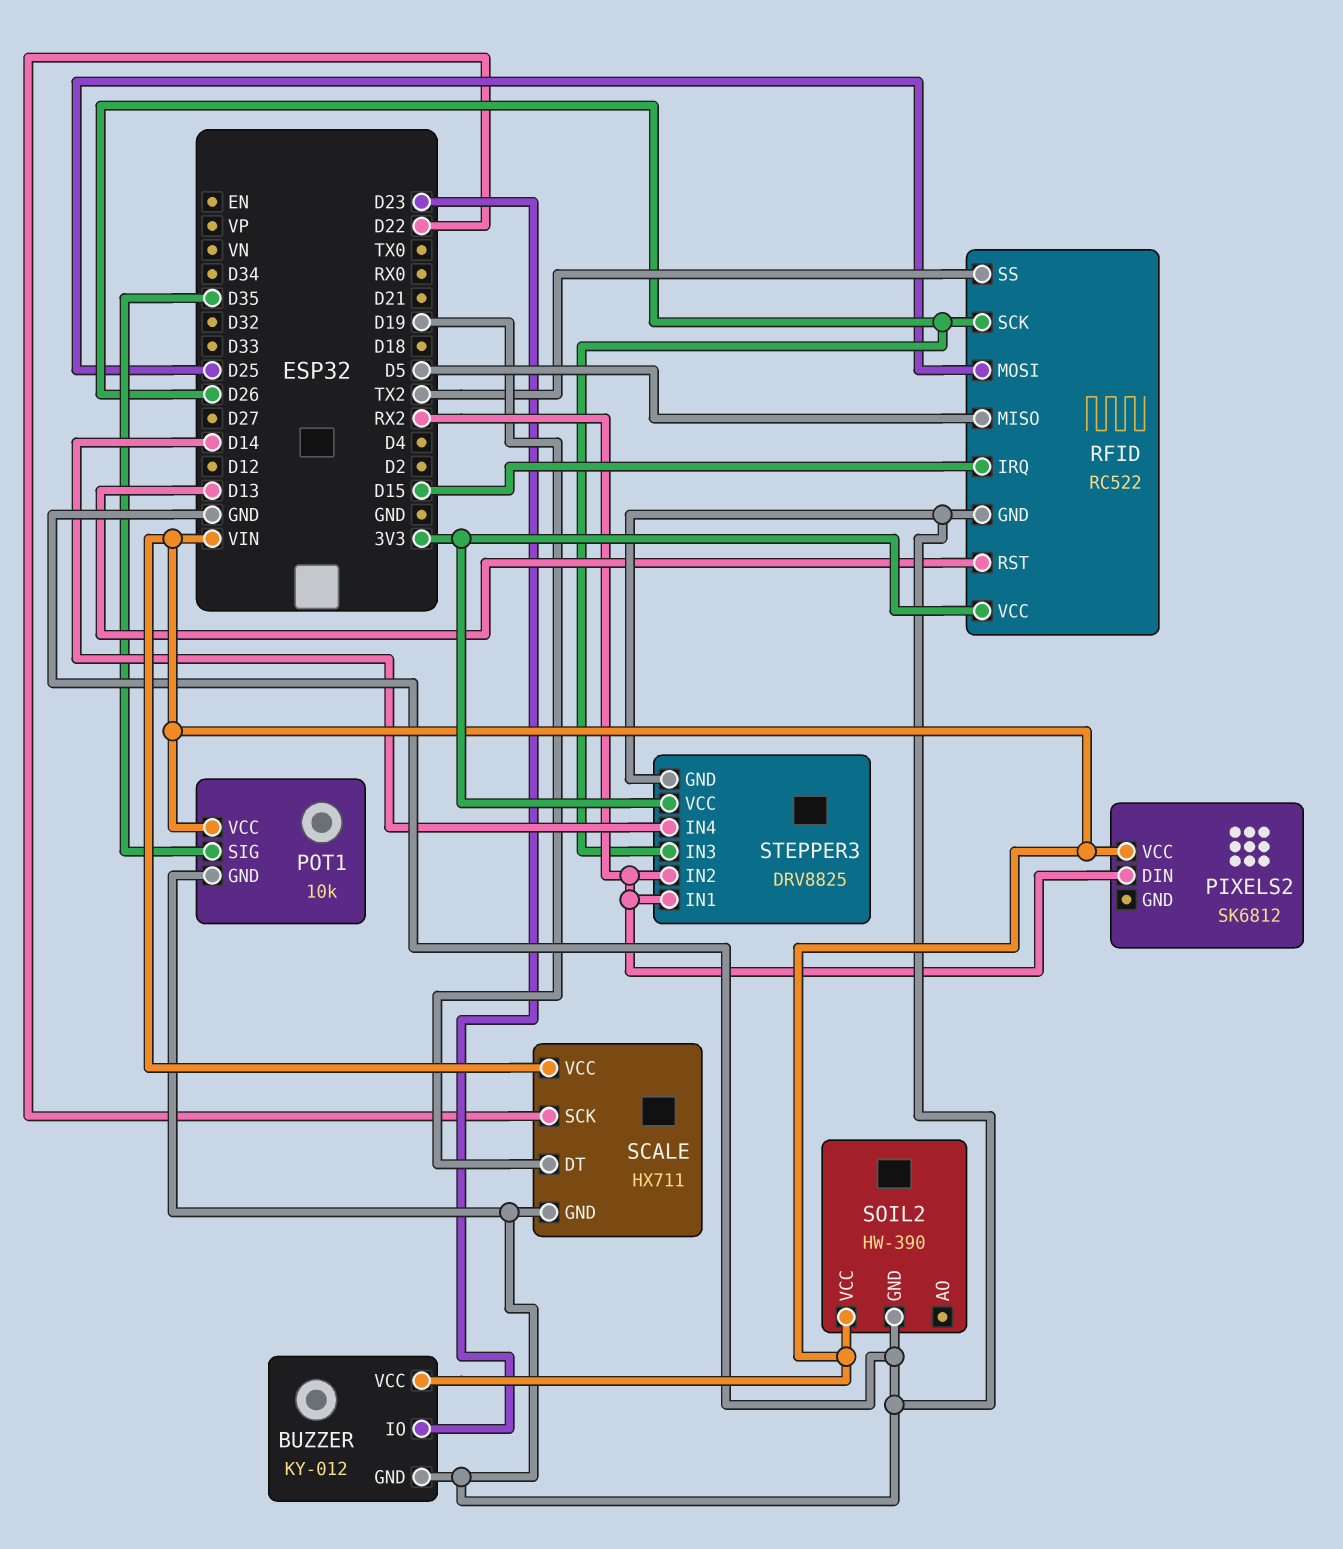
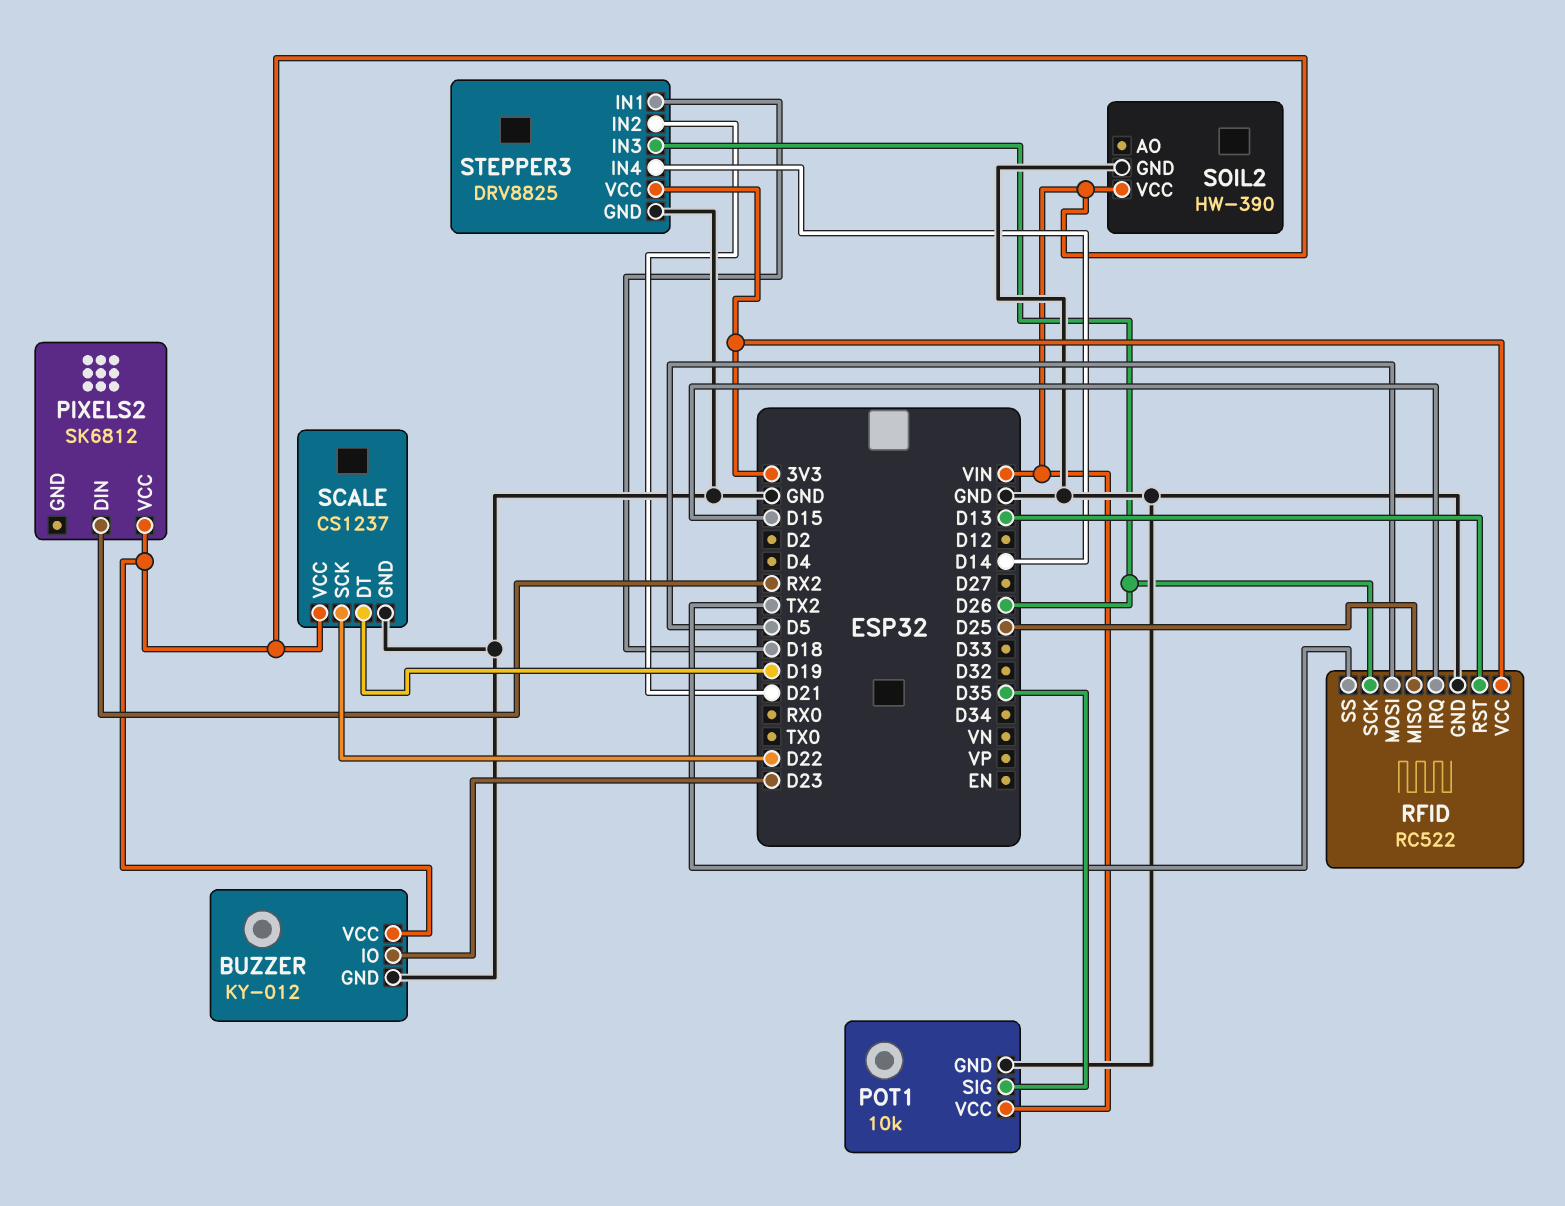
RFID pin MISO: D5 -> D25
RFID pin MOSI: D25 -> D5
SCALE: HX711 -> CS1237
STEPPER3 pin IN1: RX2 -> D18
STEPPER3 pin IN2: RX2 -> D21

